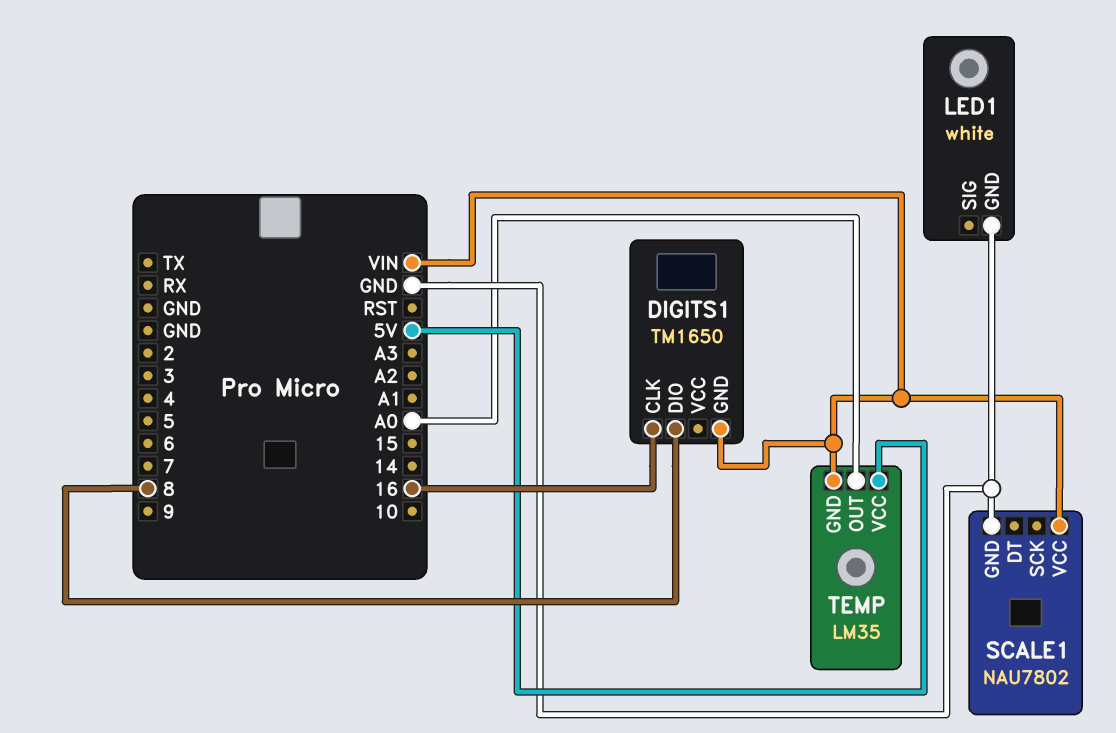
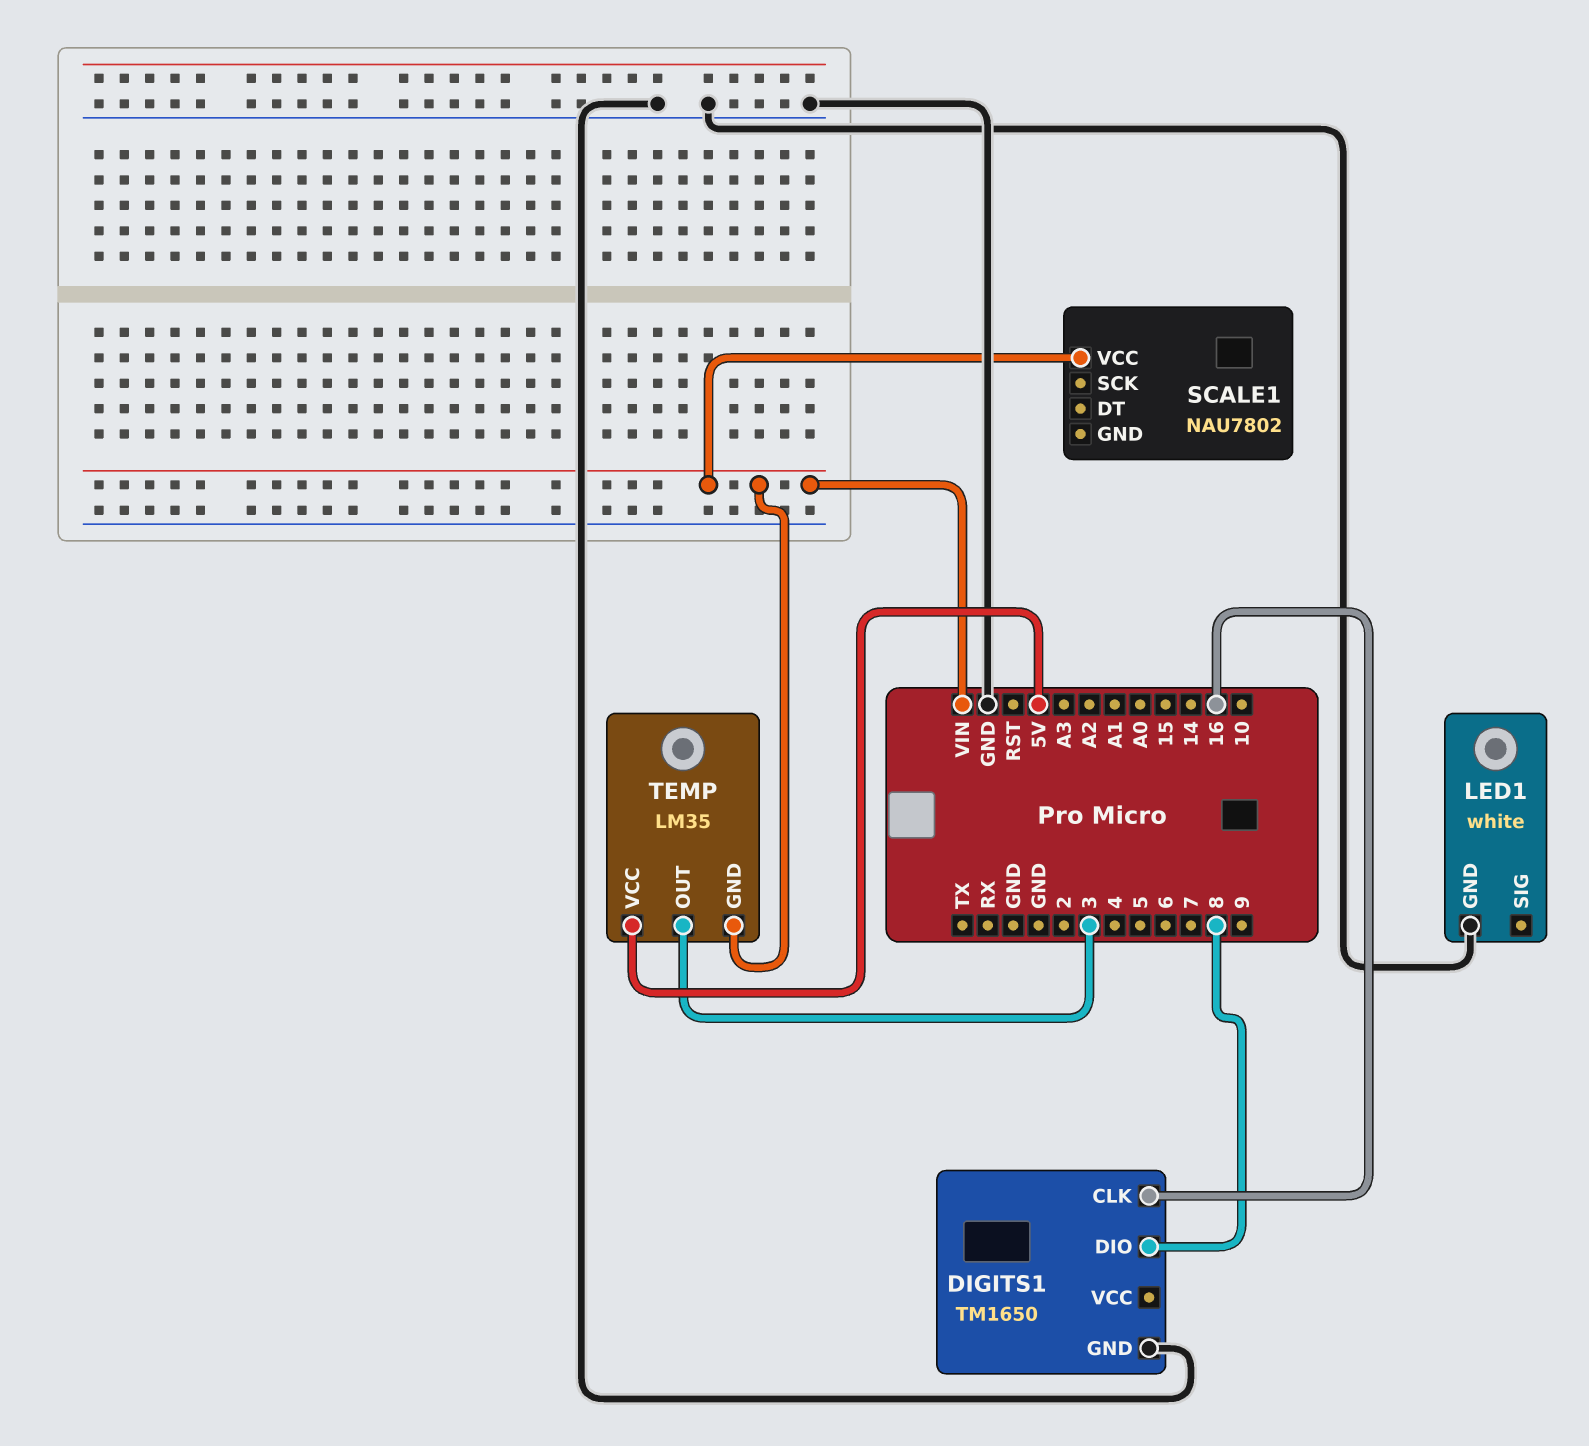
DIGITS1 pin GND: VIN -> GND
SCALE1 pin GND: GND -> none
TEMP pin OUT: A0 -> 3

